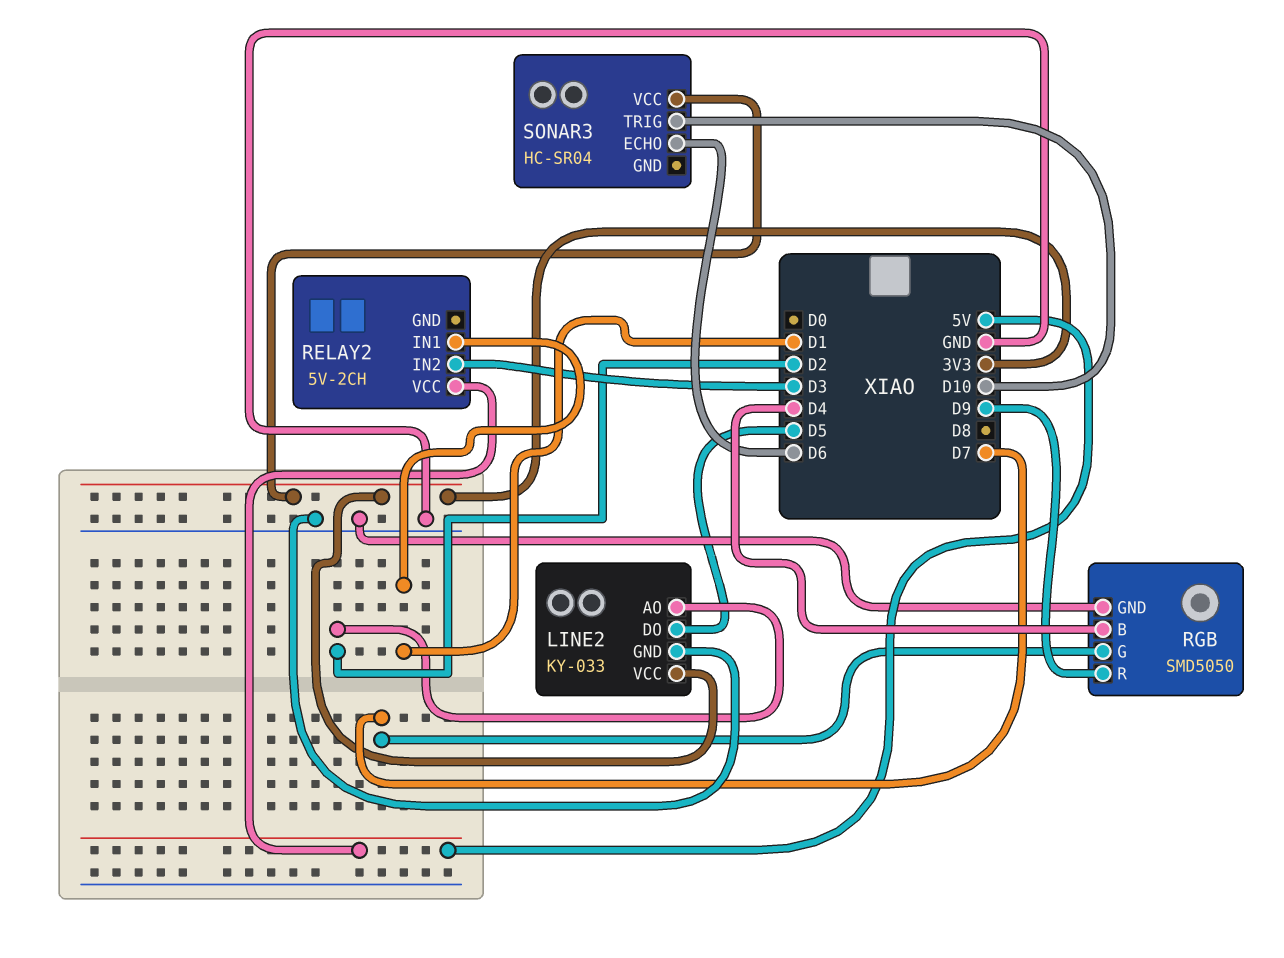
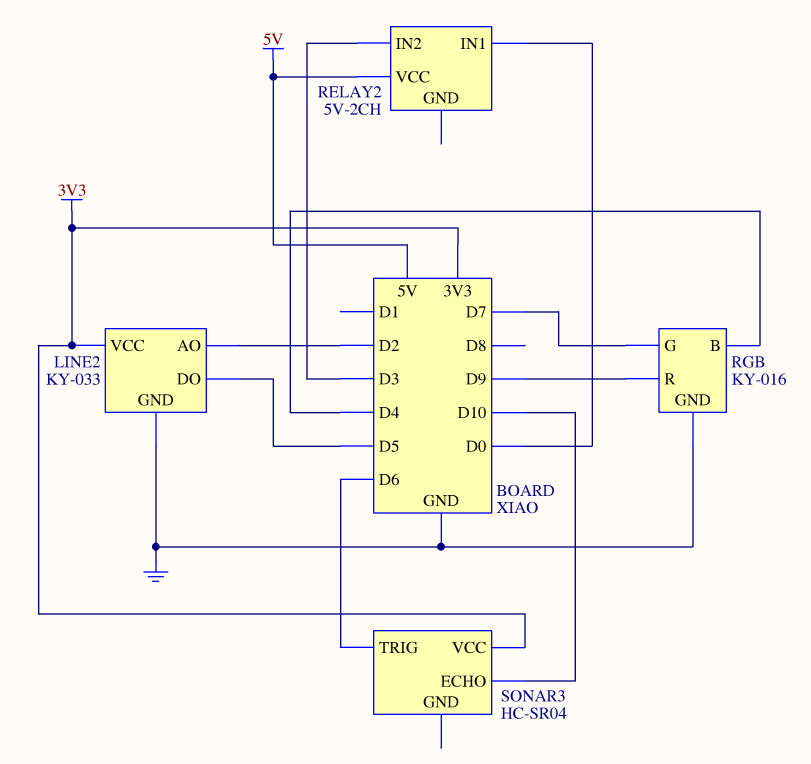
RELAY2 pin IN1: D1 -> D0
RGB: SMD5050 -> KY-016
SONAR3 pin ECHO: D6 -> D10
SONAR3 pin TRIG: D10 -> D6

